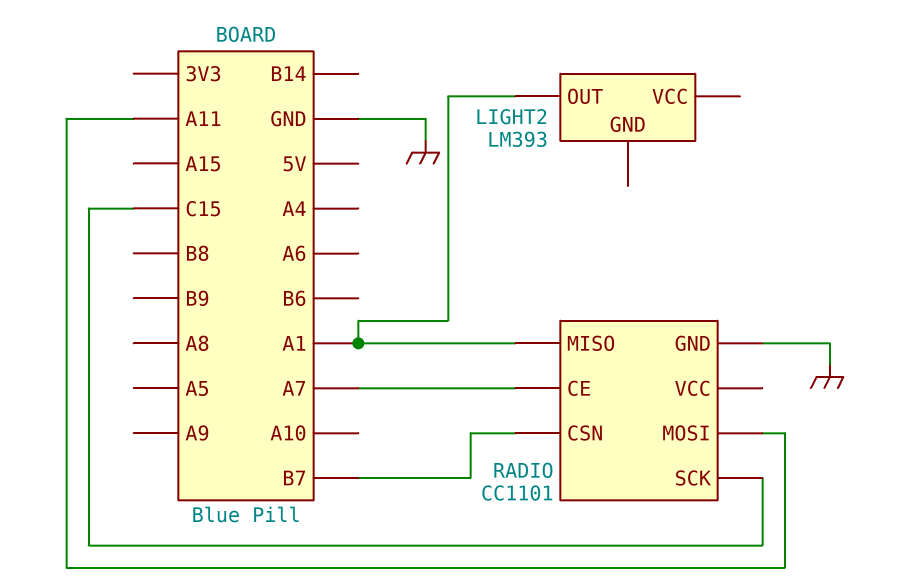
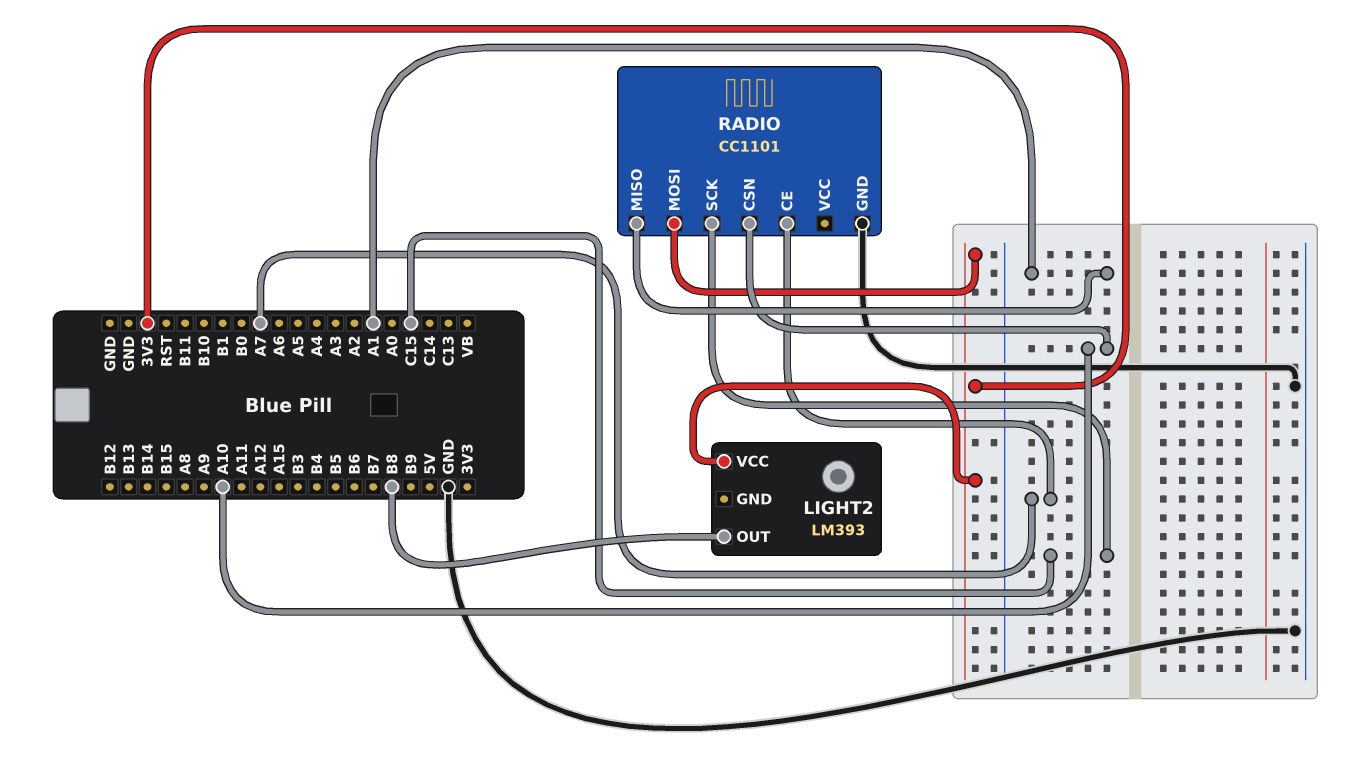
LIGHT2 pin OUT: A1 -> B8
LIGHT2 pin VCC: none -> 3V3
RADIO pin CSN: B7 -> A10
RADIO pin MOSI: A11 -> 3V3

